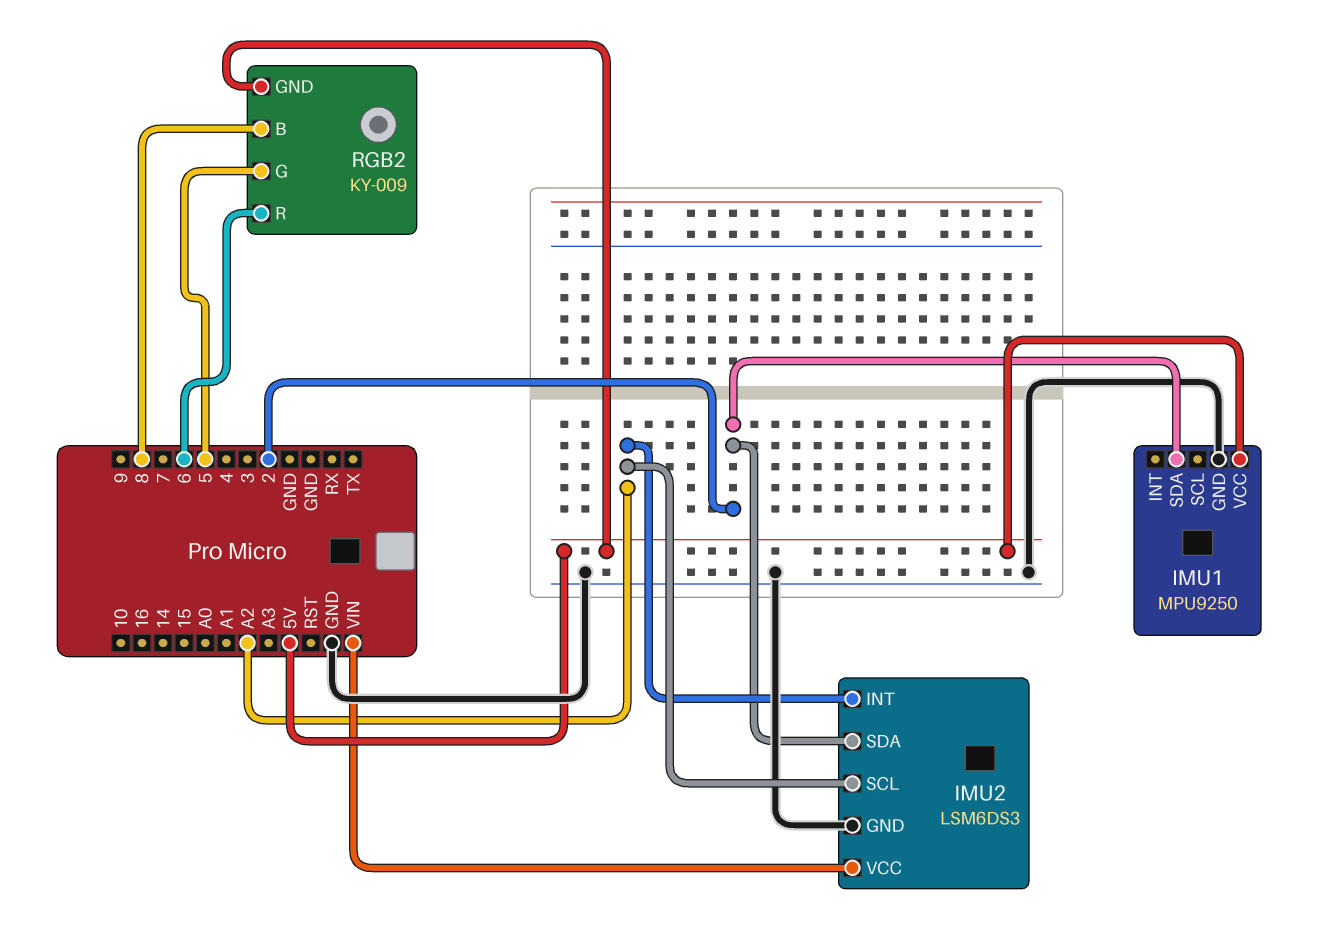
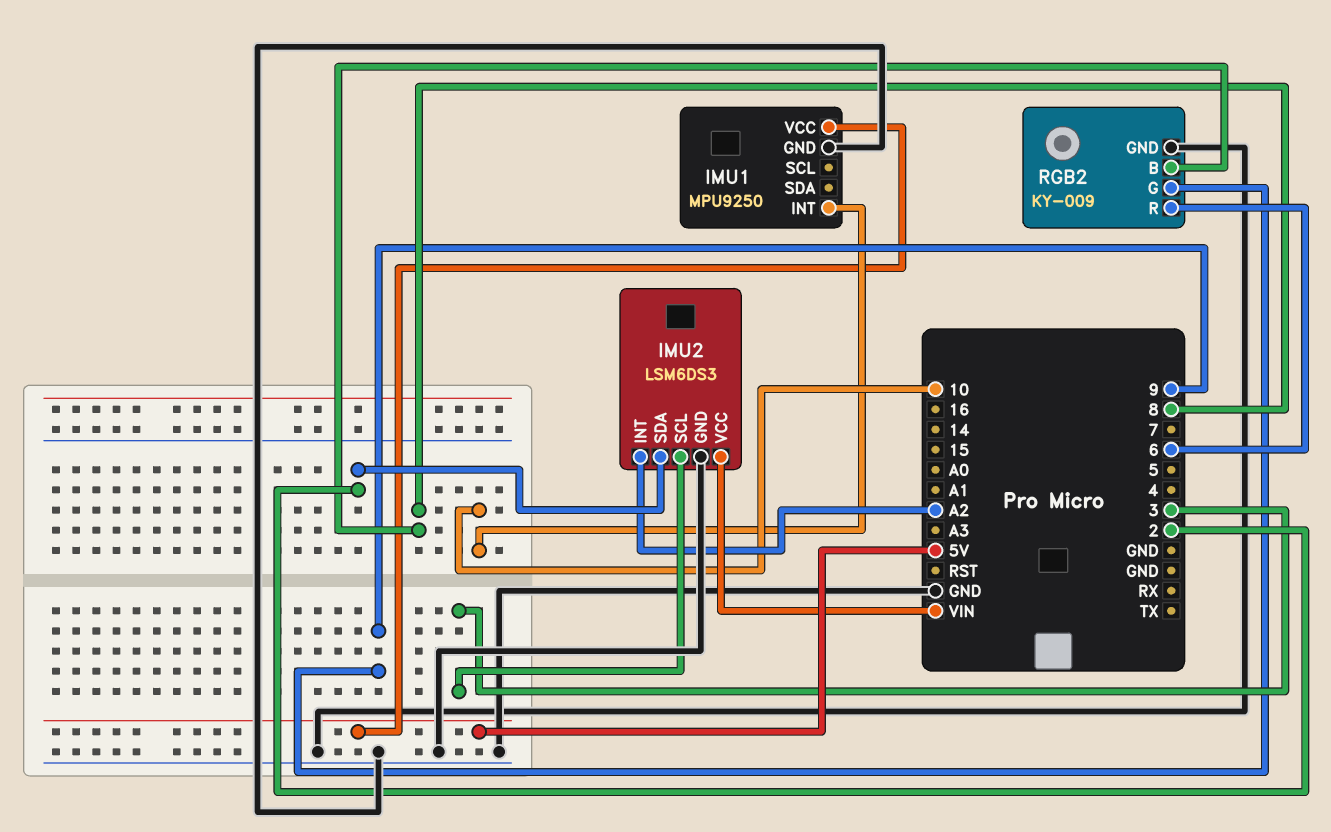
IMU1 pin INT: none -> 10
IMU1 pin SDA: 2 -> none
IMU2 pin SCL: A2 -> 3
RGB2 pin G: 5 -> 9
RGB2 pin GND: 5V -> GND

